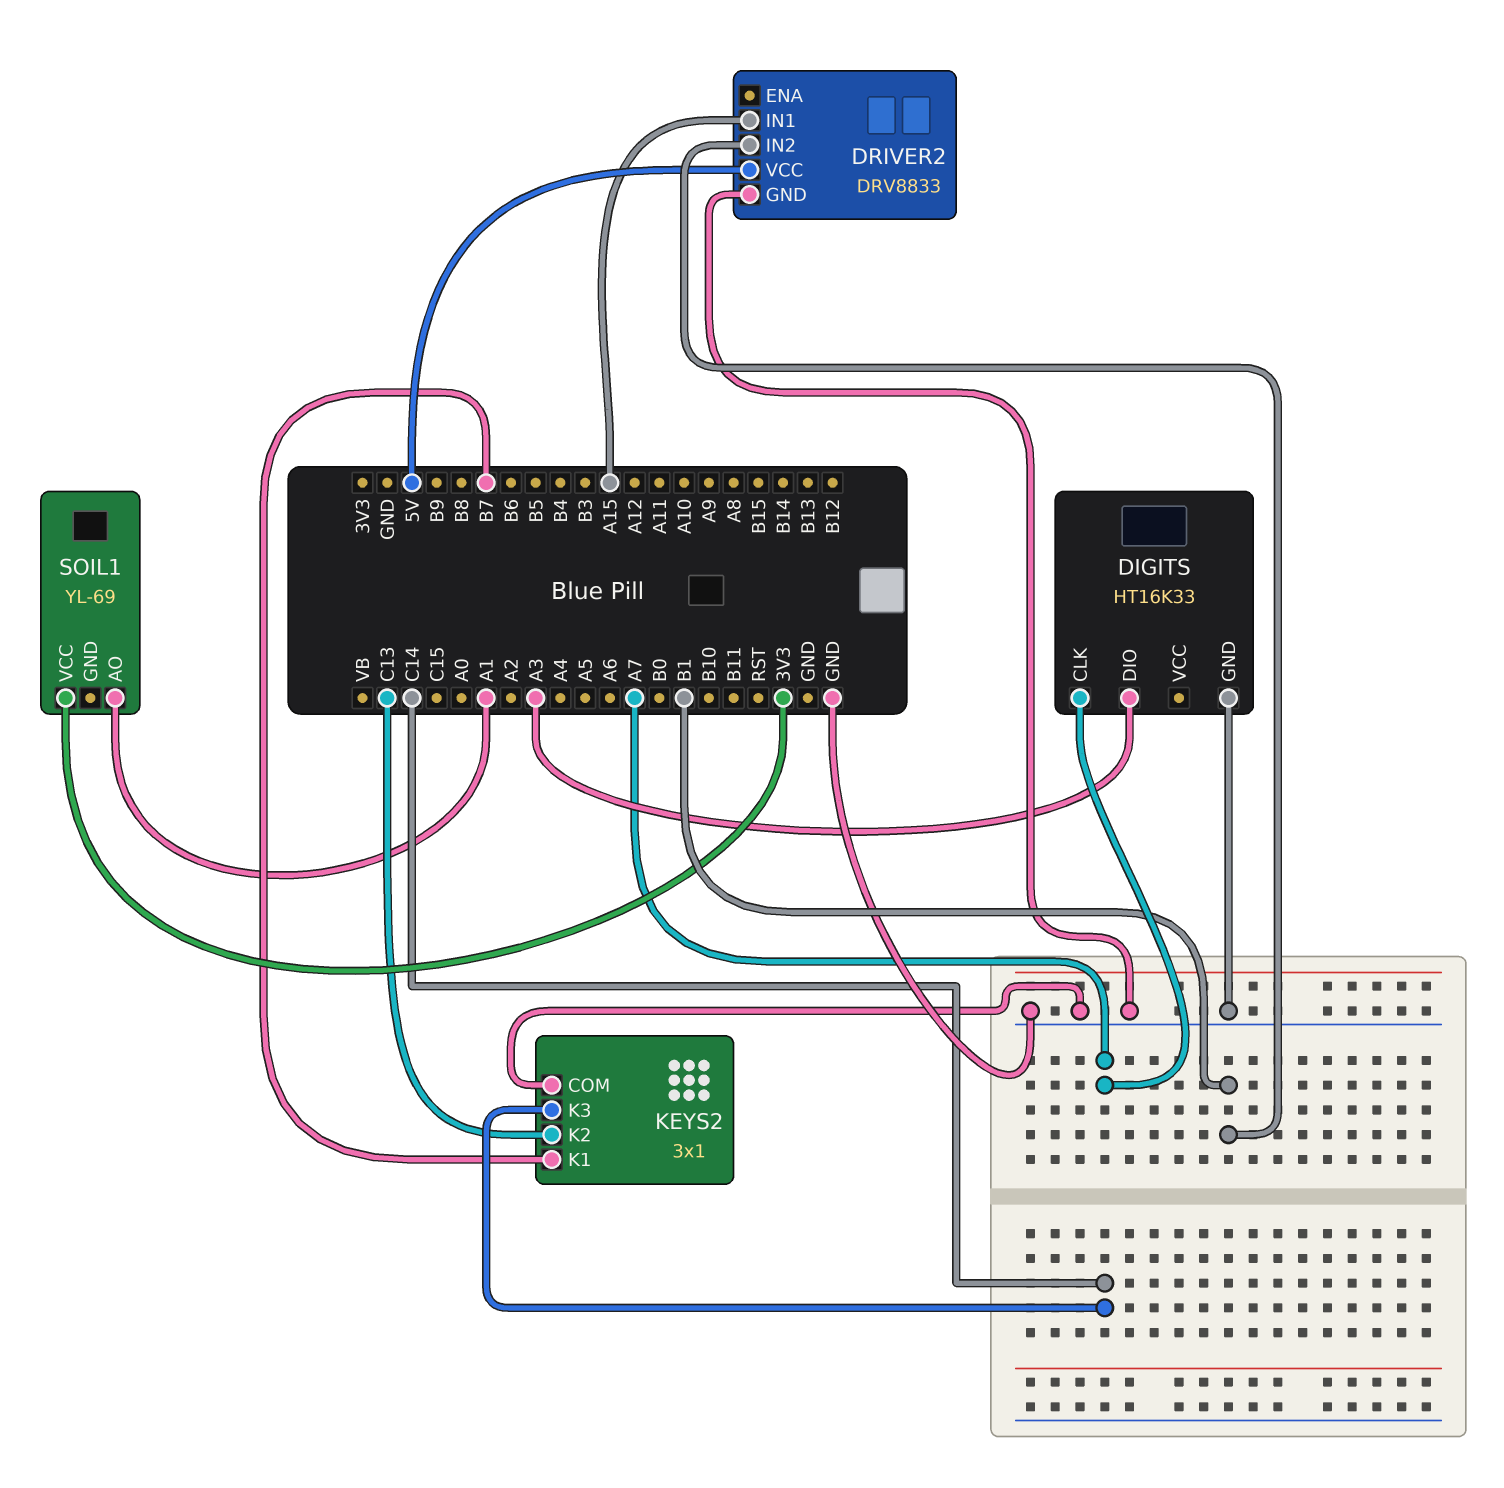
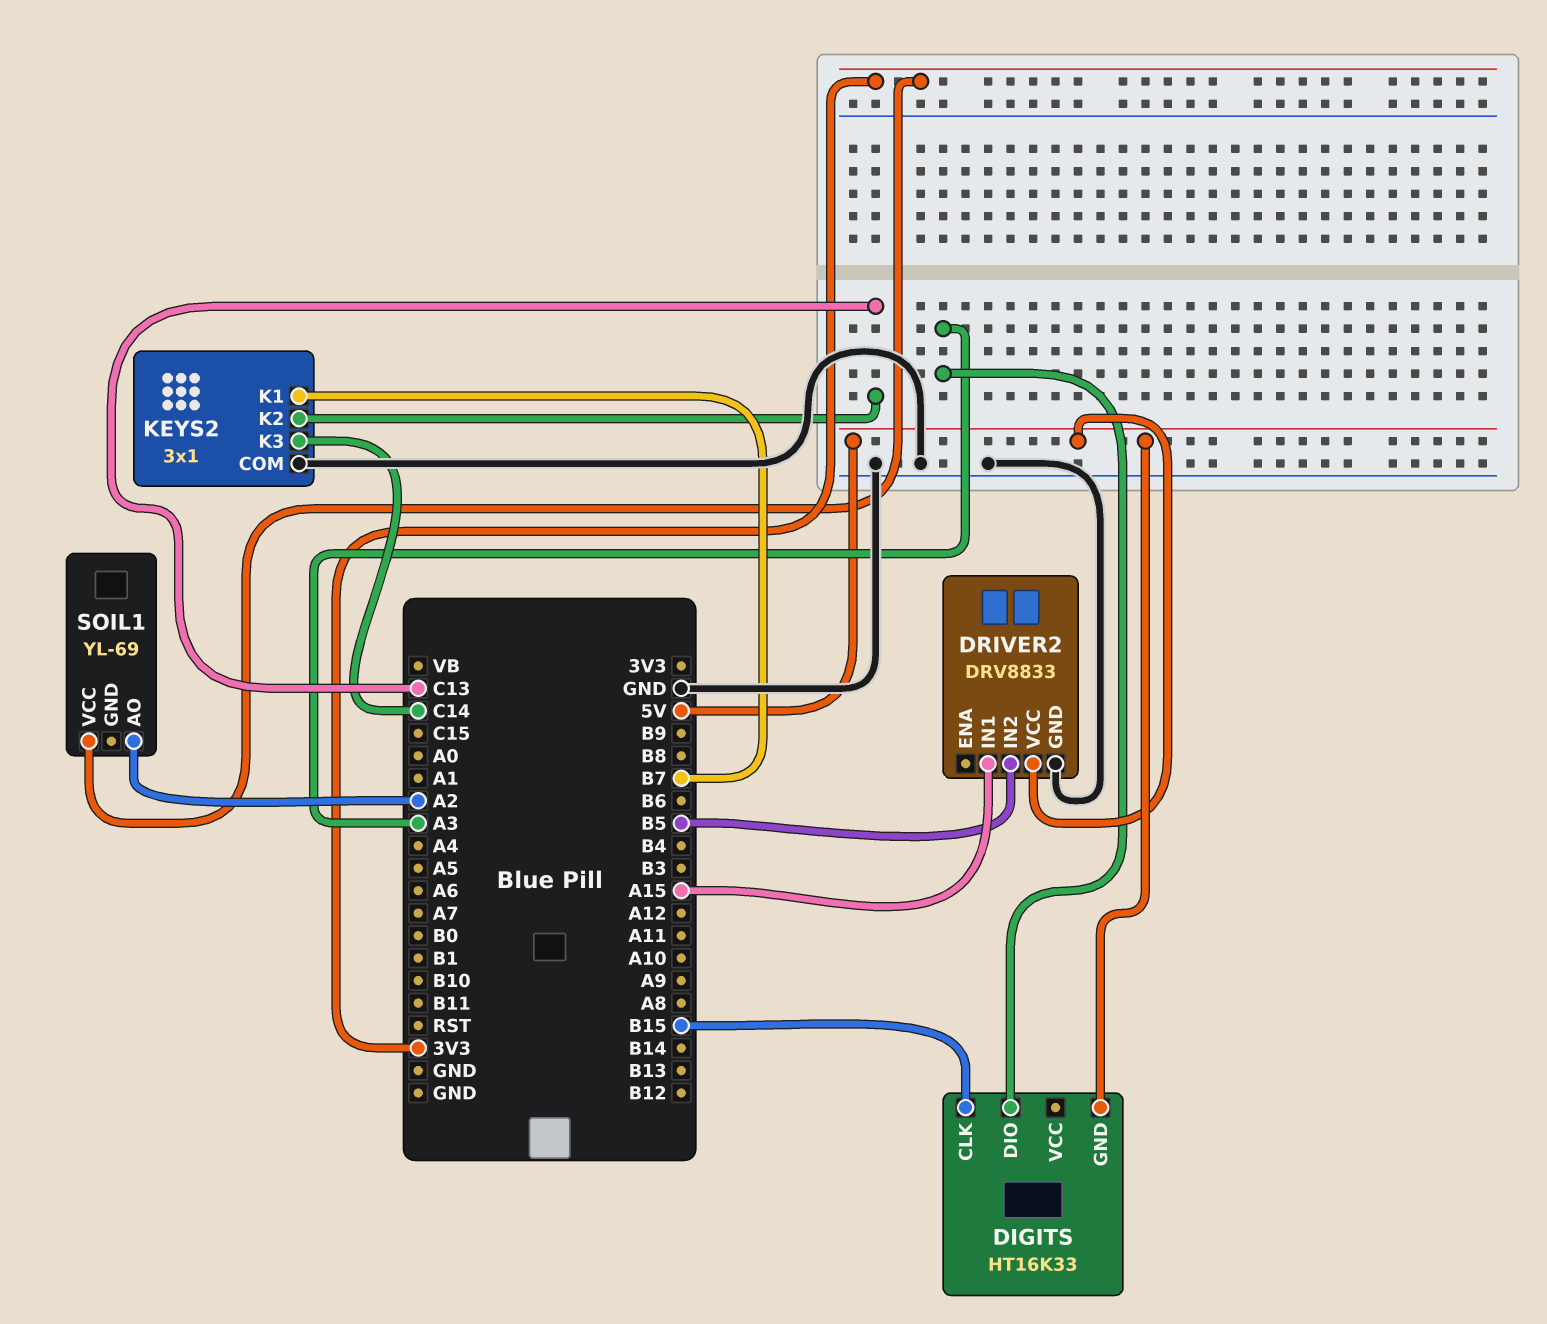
DIGITS pin CLK: A7 -> B15
DIGITS pin GND: GND -> 5V
DRIVER2 pin IN2: B1 -> B5
SOIL1 pin AO: A1 -> A2

